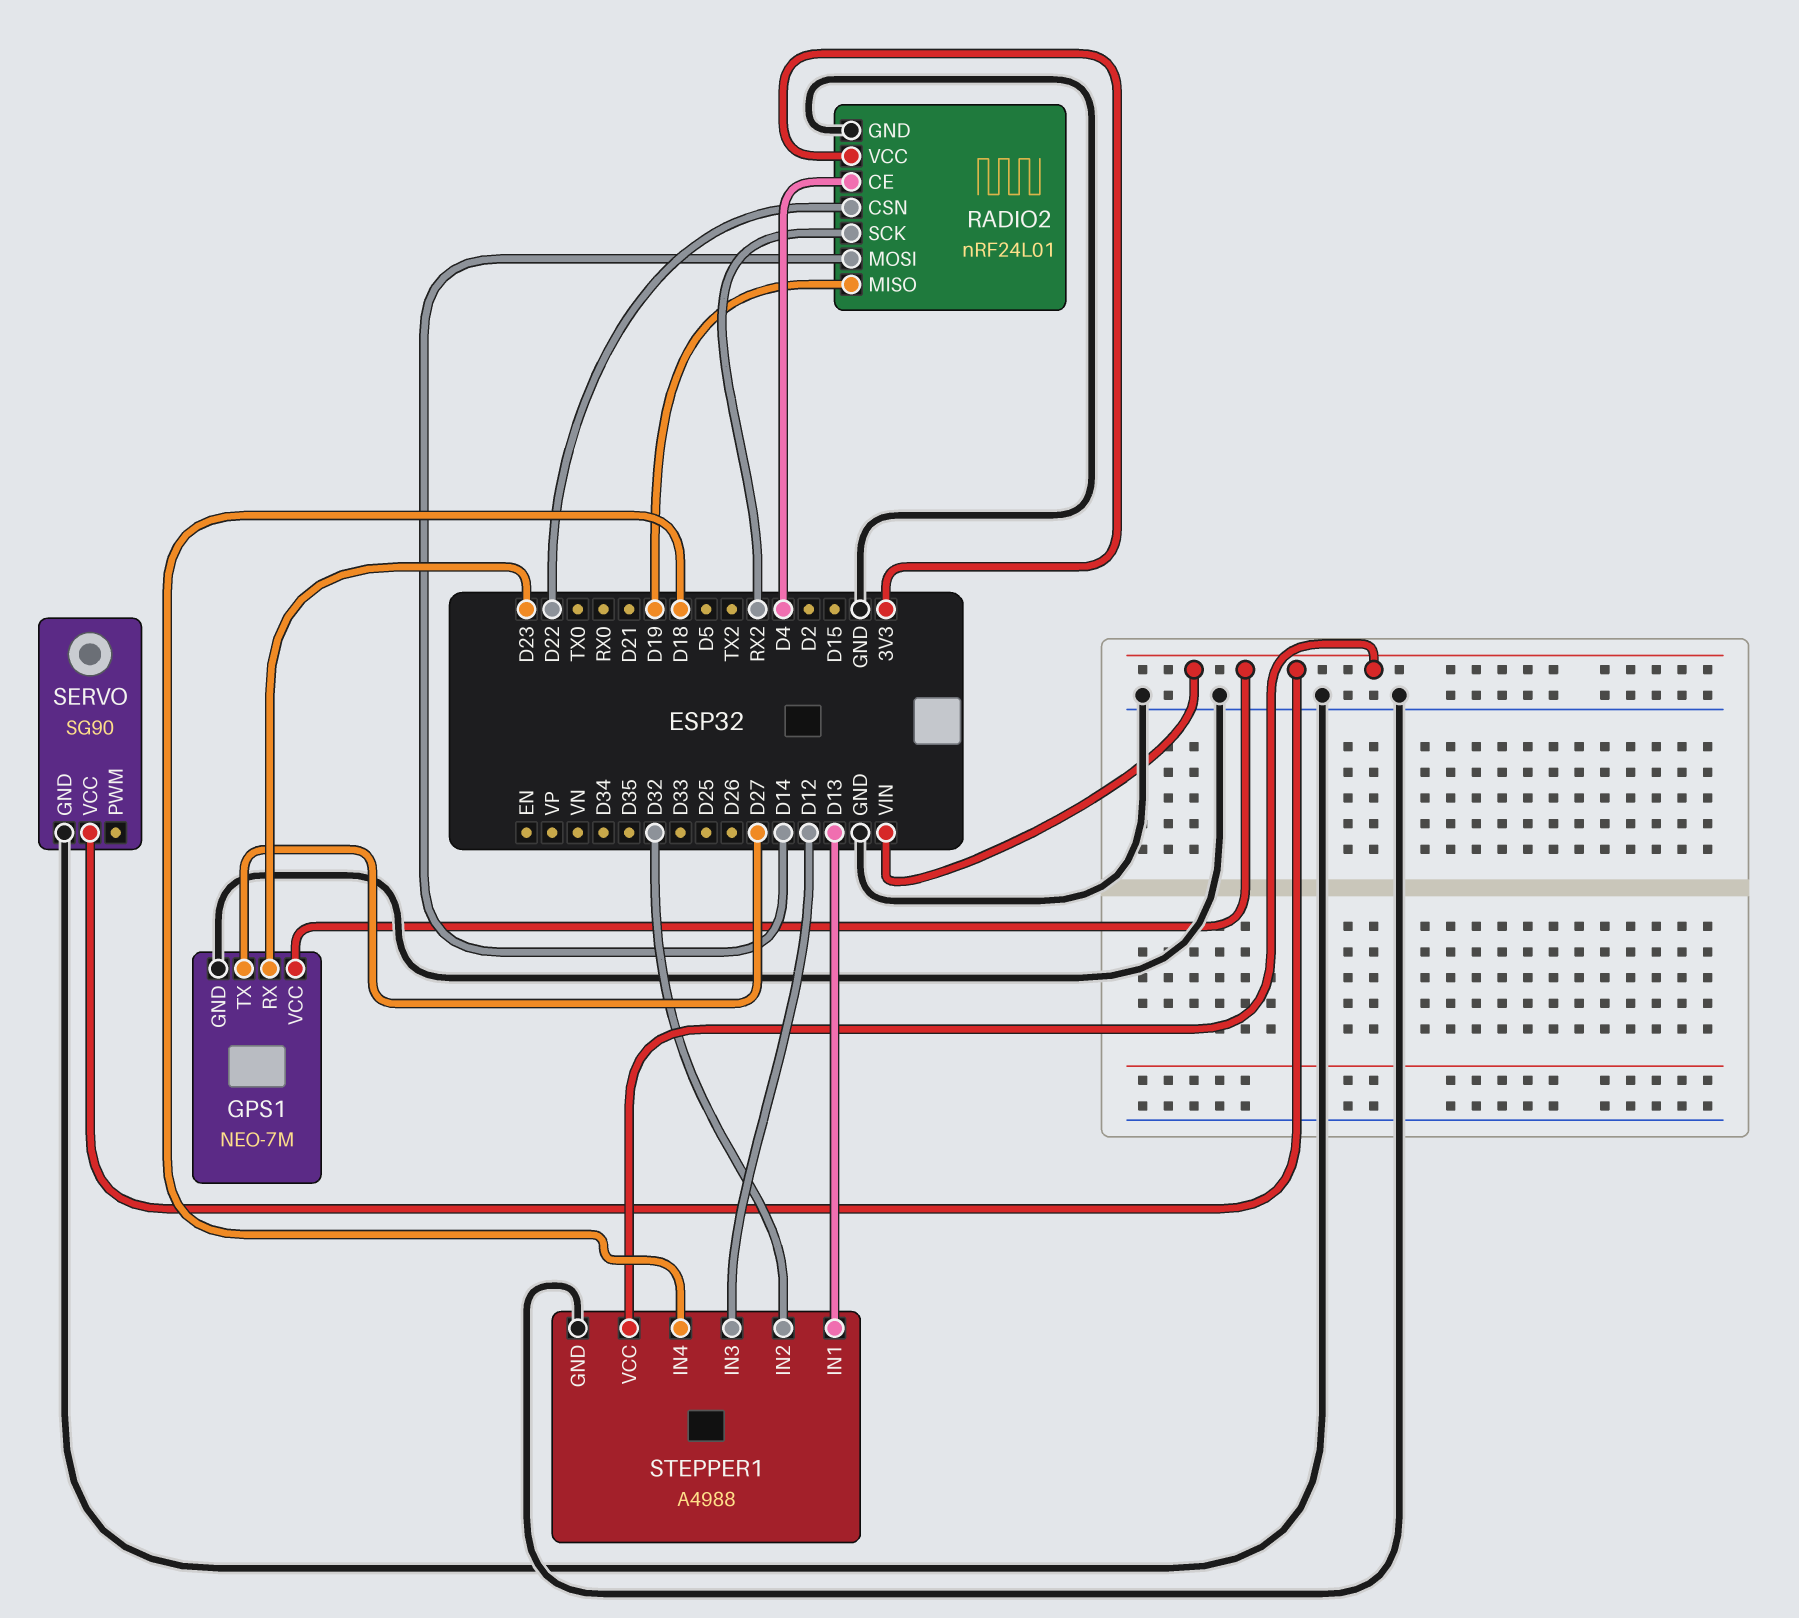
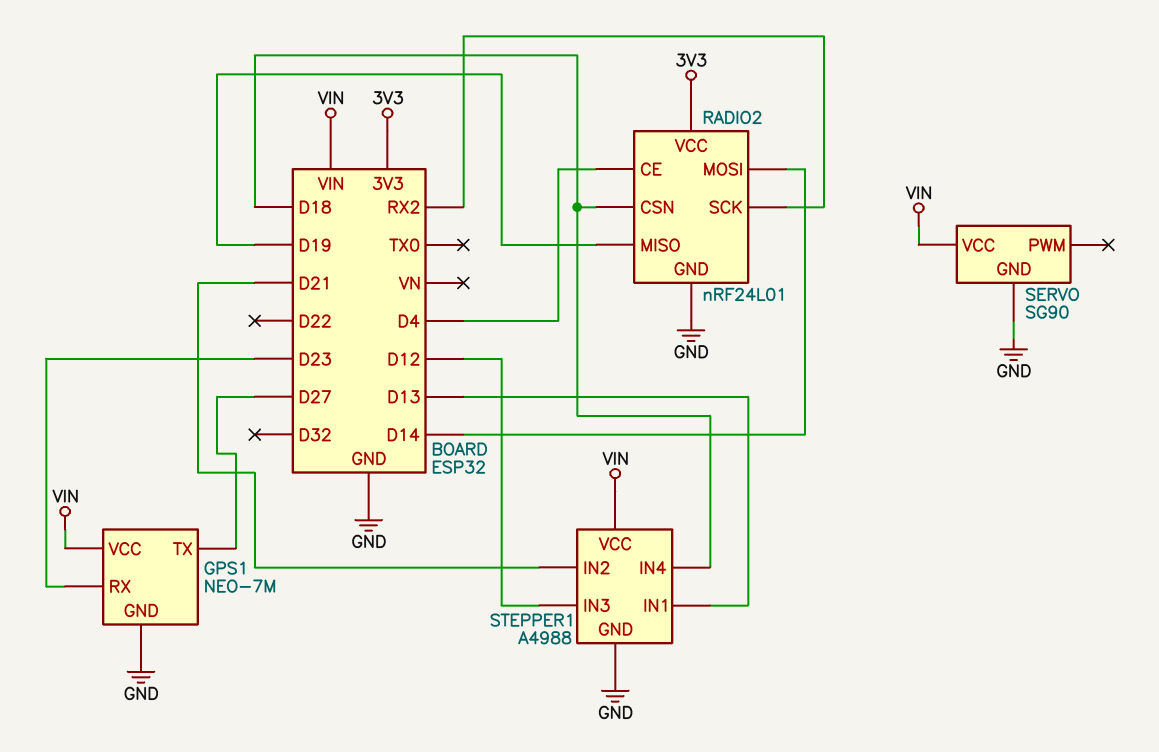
RADIO2 pin CSN: D22 -> D18
STEPPER1 pin IN2: D32 -> D21

